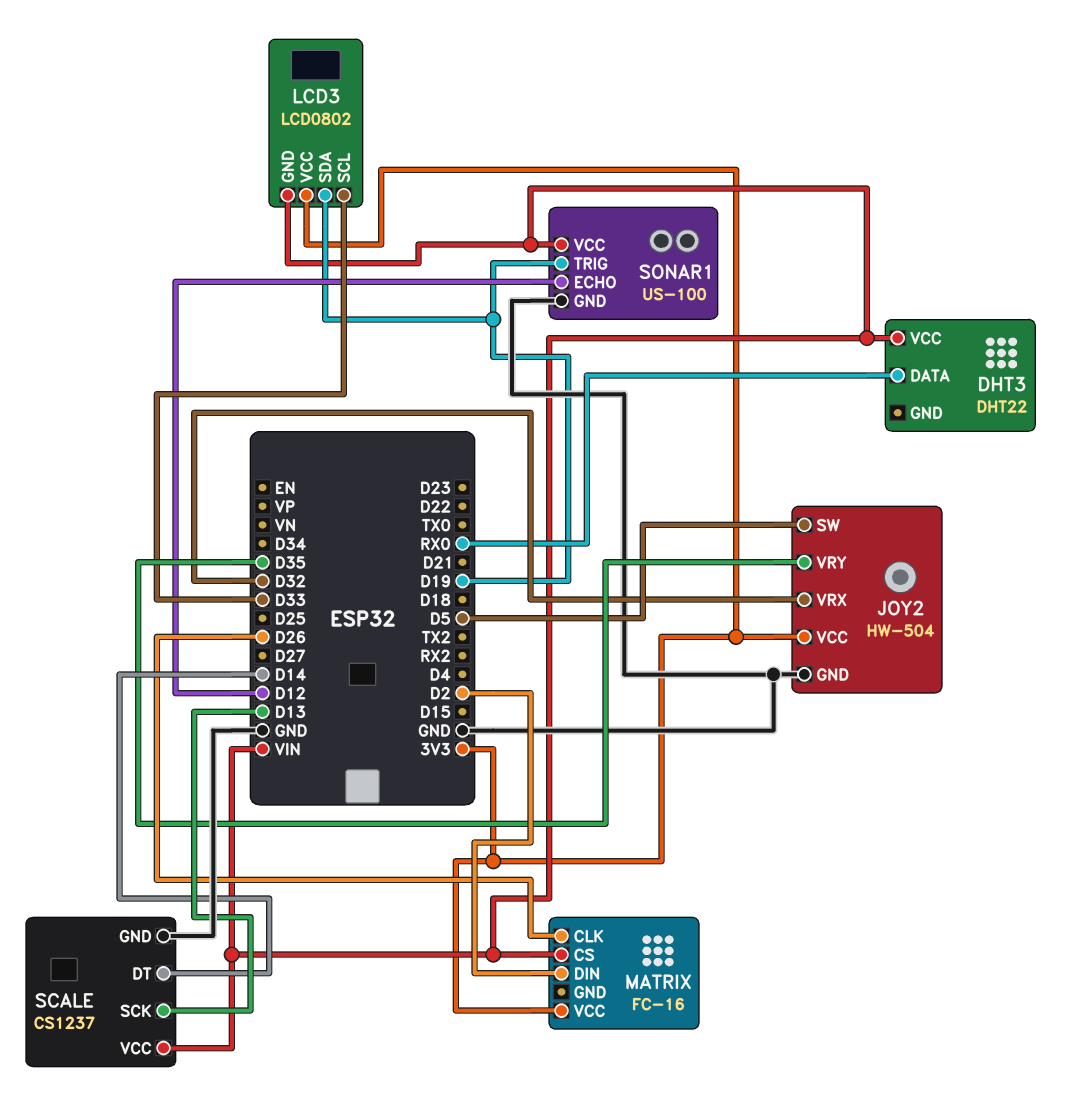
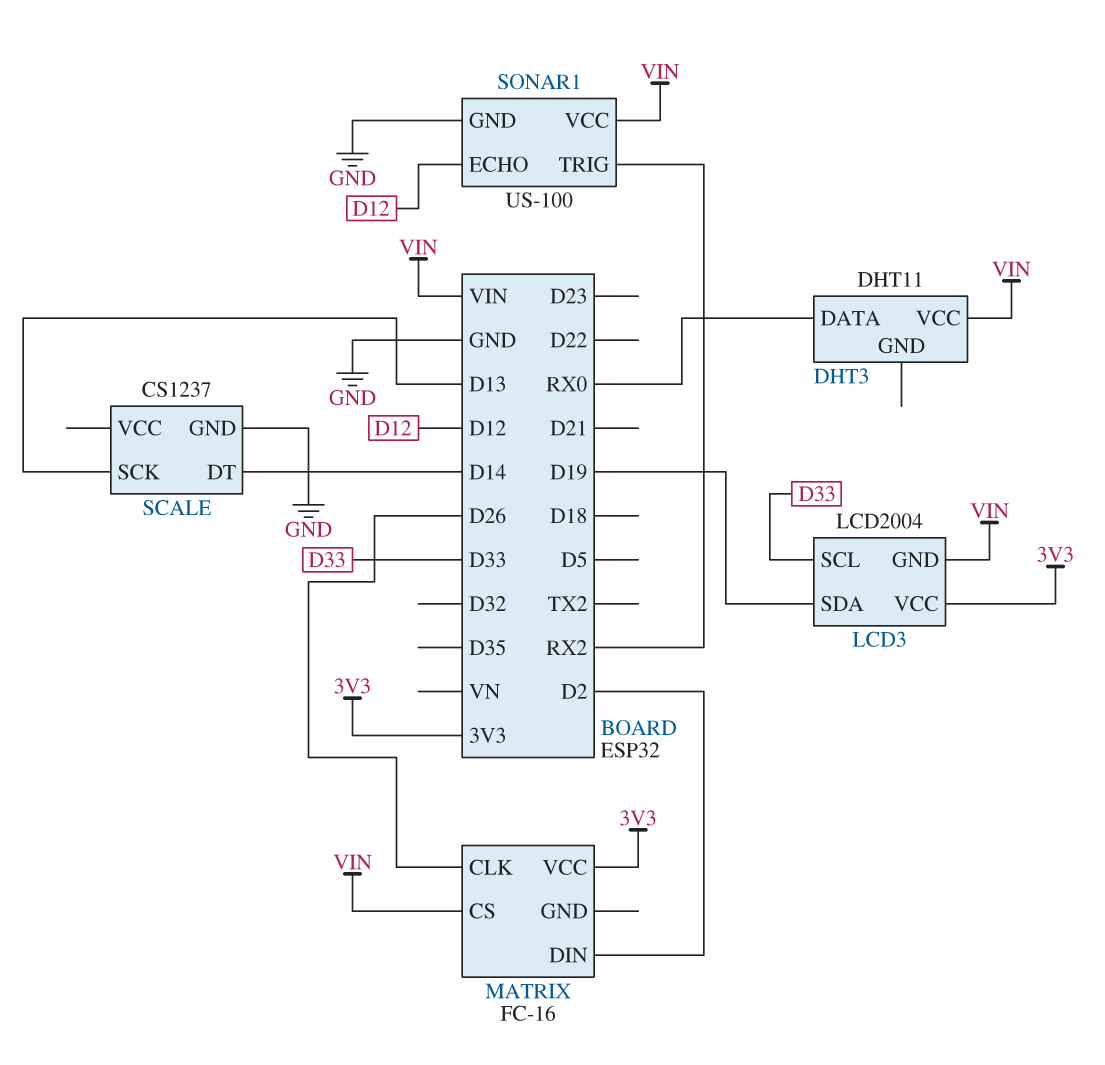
DHT3: DHT22 -> DHT11
JOY2: HW-504 -> none
JOY2 pin GND: GND -> none
JOY2 pin SW: D5 -> none
JOY2 pin VCC: 3V3 -> none
JOY2 pin VRX: D32 -> none
JOY2 pin VRY: D35 -> none
LCD3: LCD0802 -> LCD2004
SCALE pin VCC: VIN -> none
SONAR1 pin TRIG: D19 -> RX2

